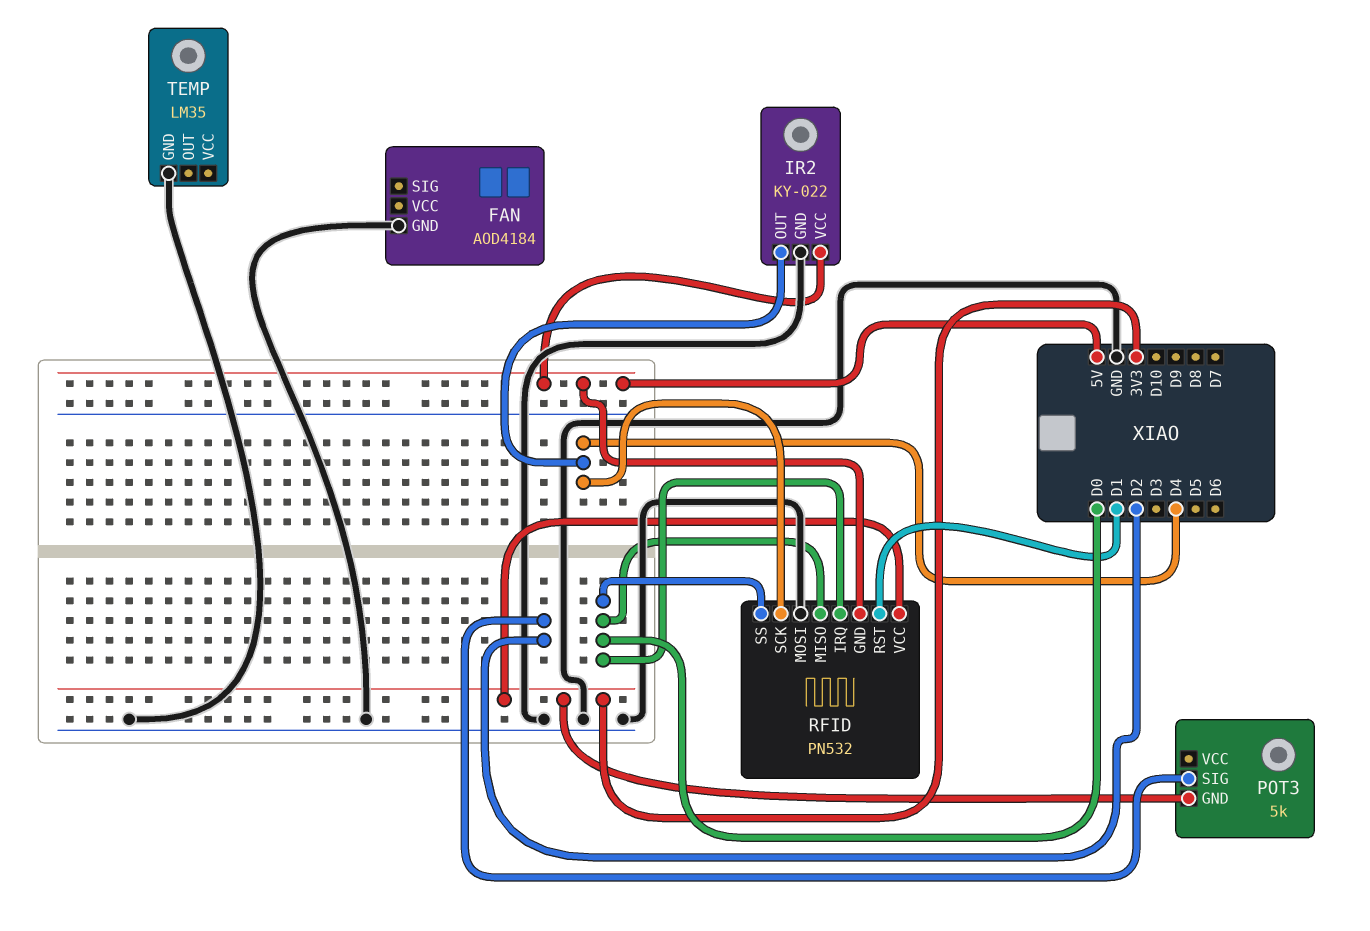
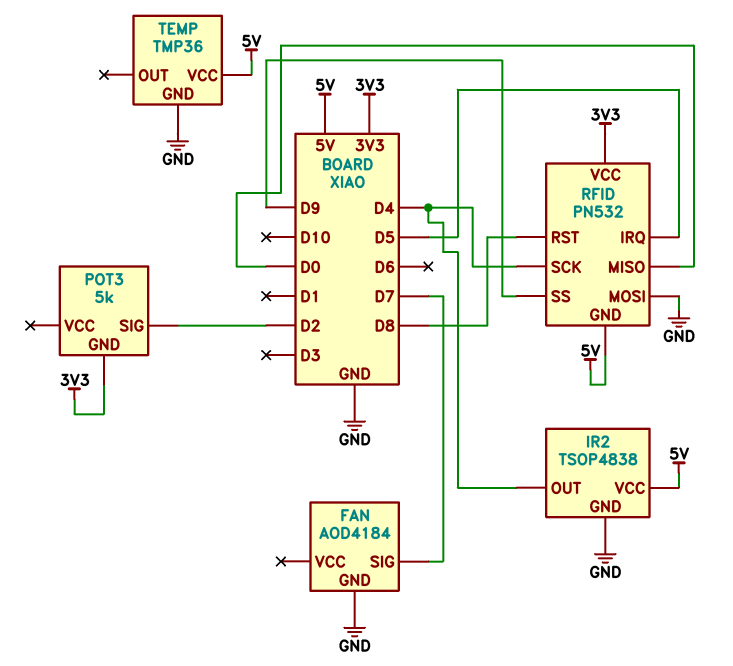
FAN pin SIG: none -> D7
IR2: KY-022 -> TSOP4838
RFID pin IRQ: D0 -> D5
RFID pin RST: D1 -> D8
RFID pin SS: D0 -> D9
TEMP: LM35 -> TMP36
TEMP pin VCC: none -> 5V

